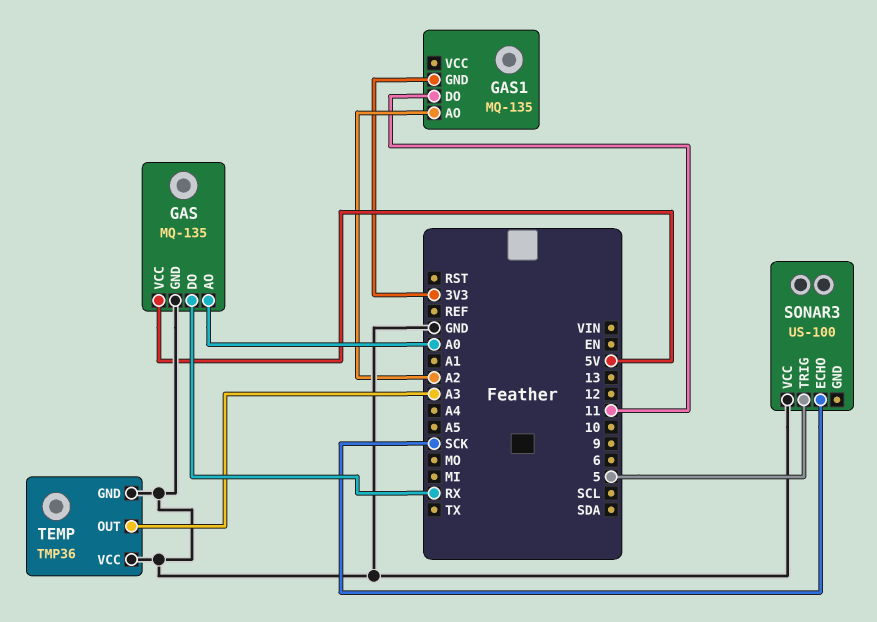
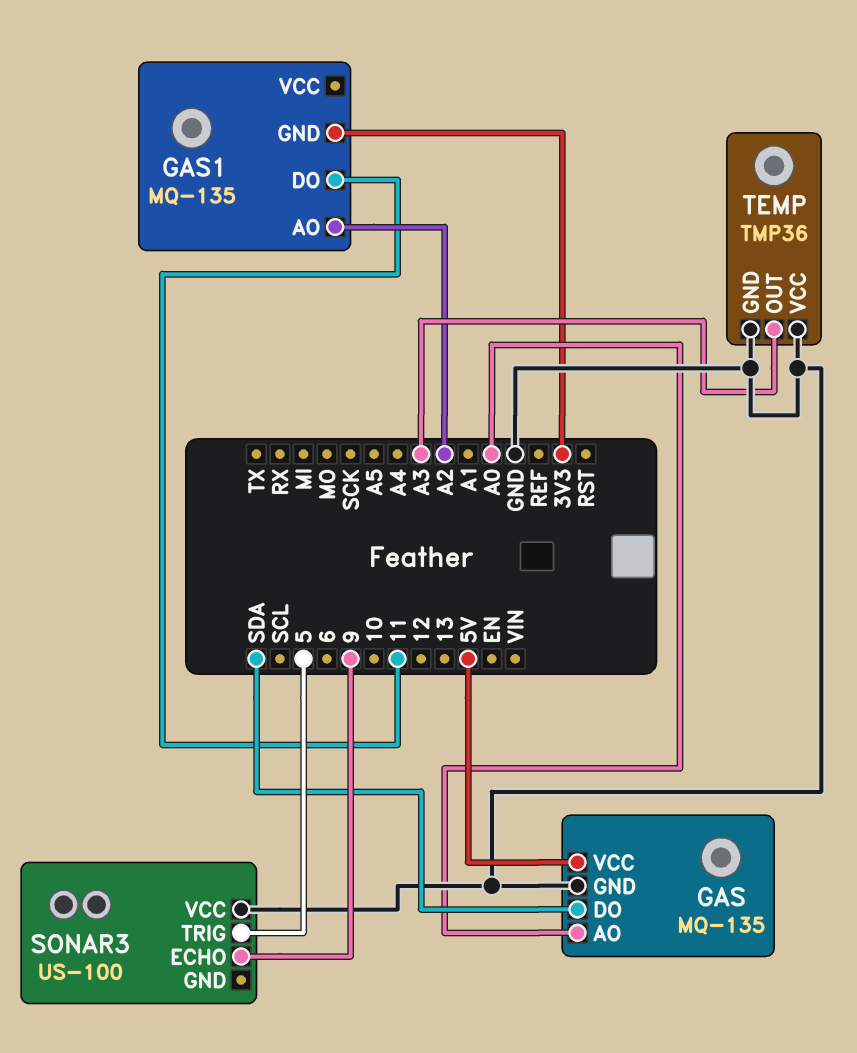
GAS pin DO: RX -> SDA
SONAR3 pin ECHO: SCK -> 9

